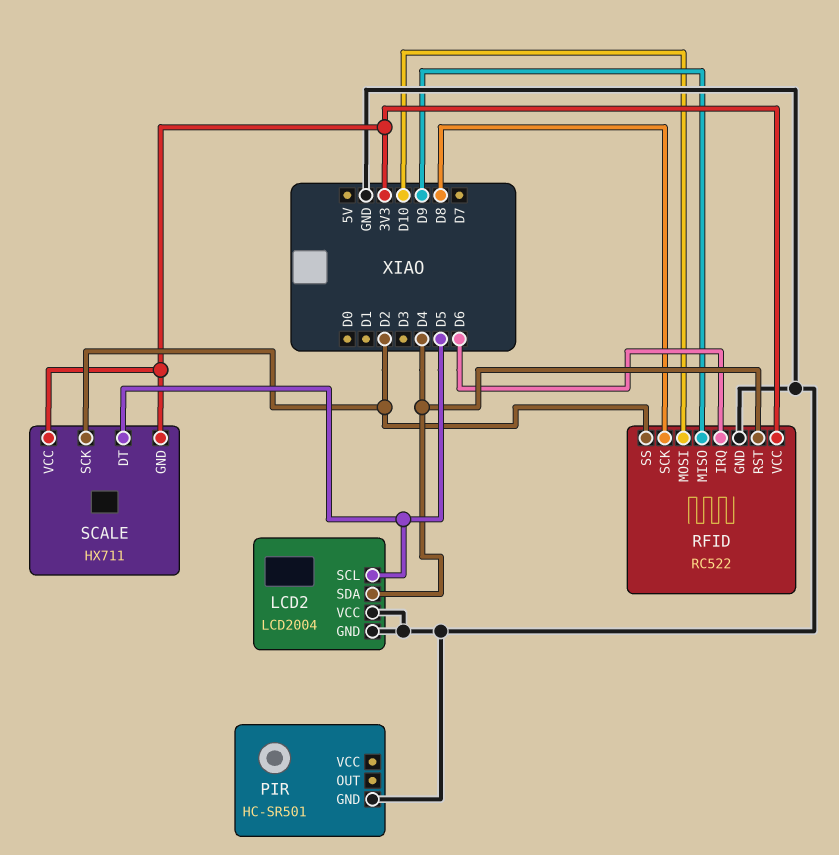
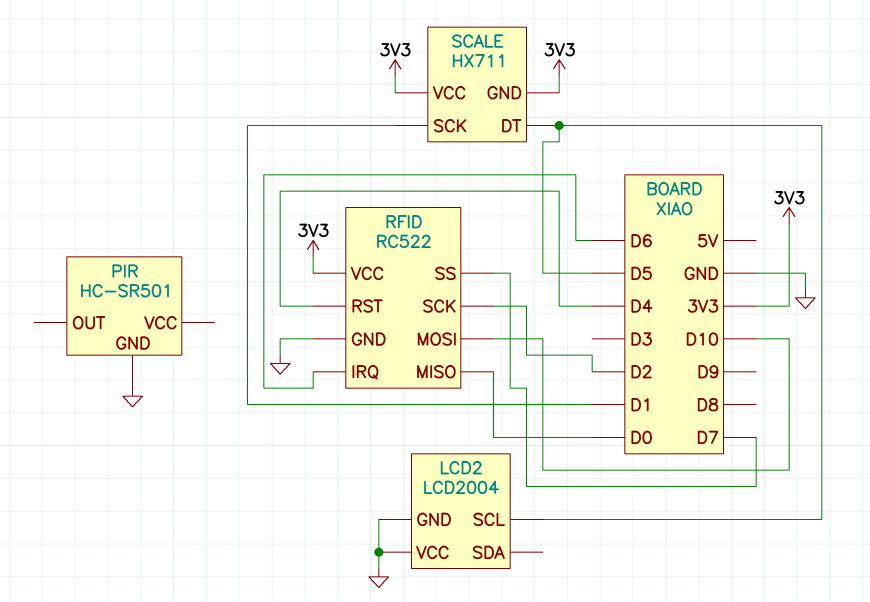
LCD2 pin SDA: D4 -> none
RFID pin MISO: D9 -> D0
RFID pin SCK: D8 -> D2
RFID pin SS: D2 -> D7
SCALE pin SCK: D2 -> D1

